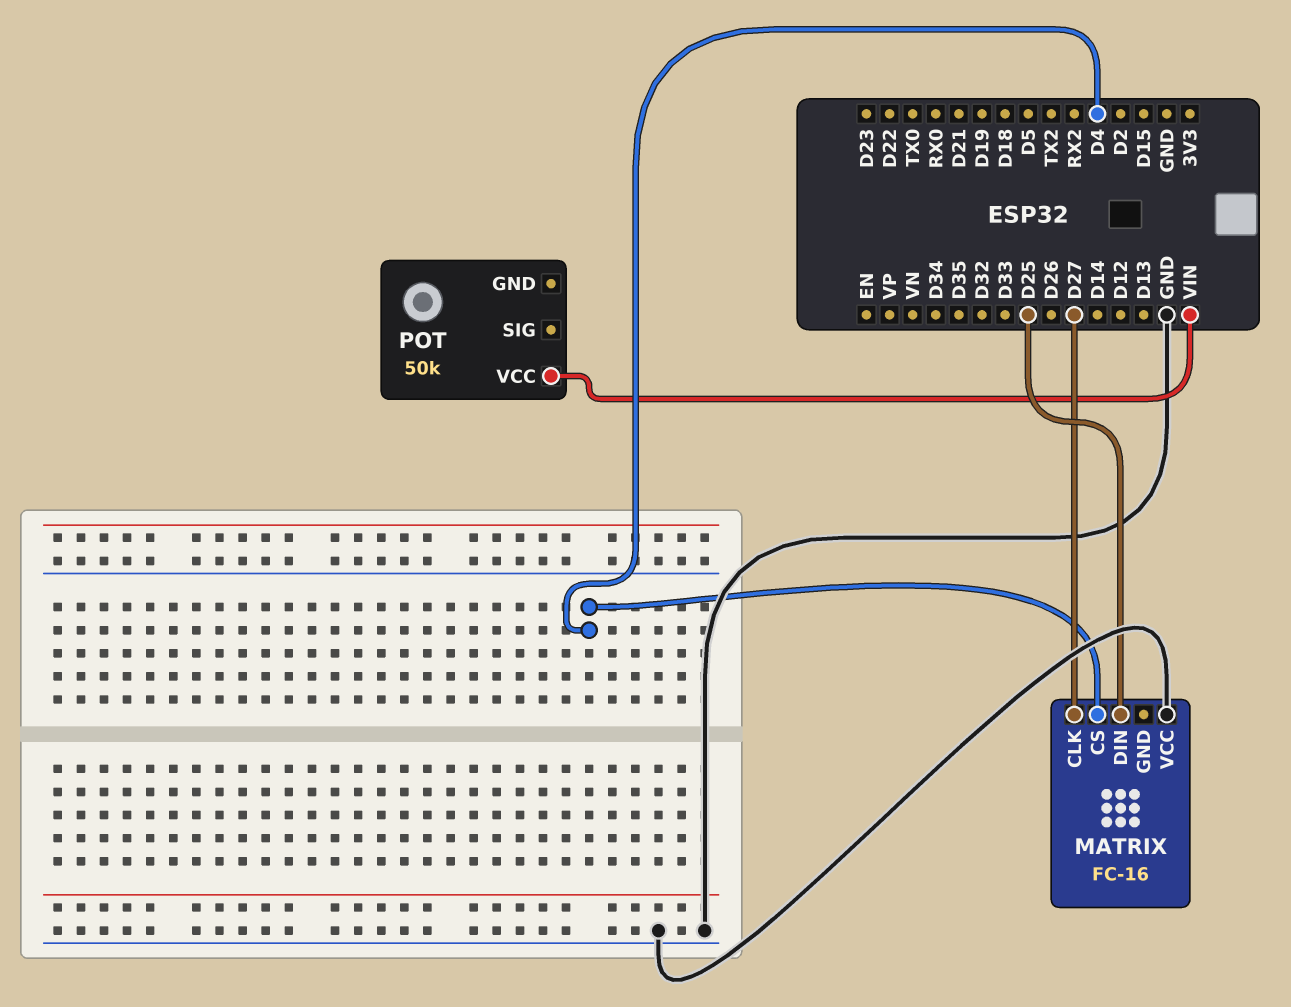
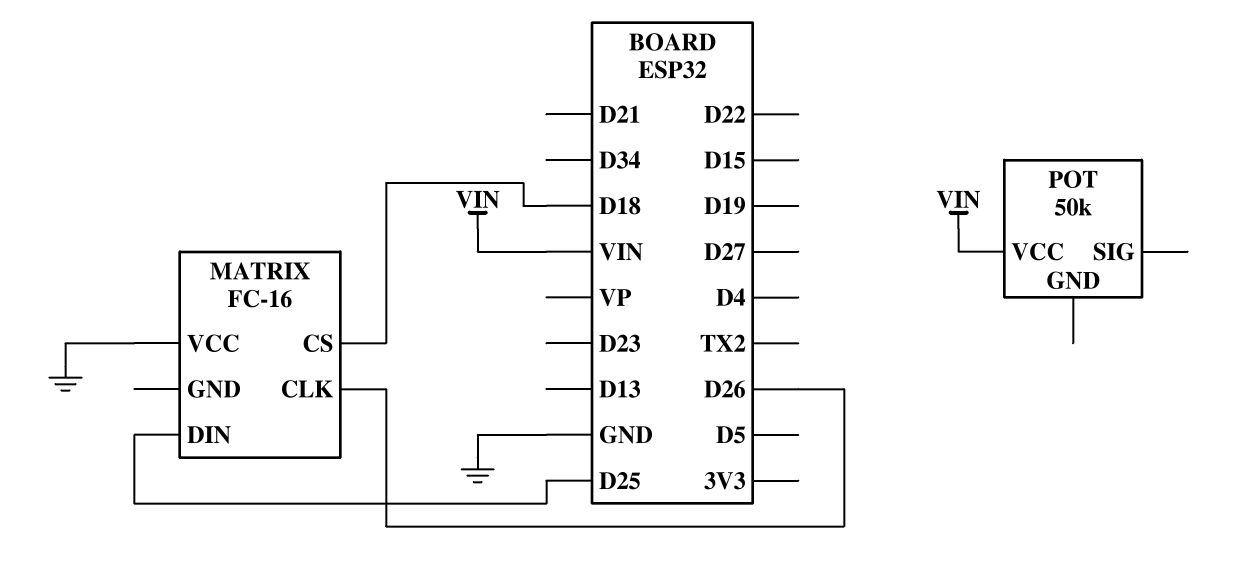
MATRIX pin CLK: D27 -> D26
MATRIX pin CS: D4 -> D18

